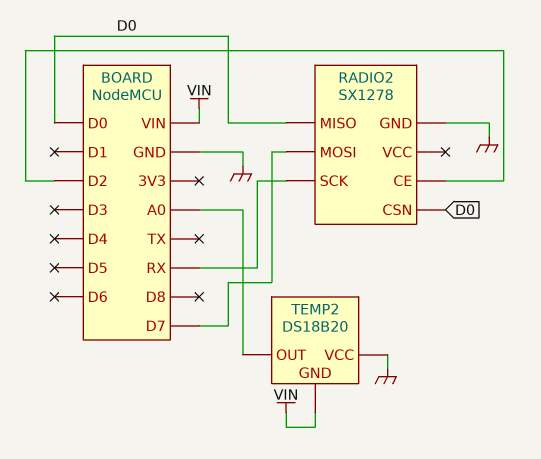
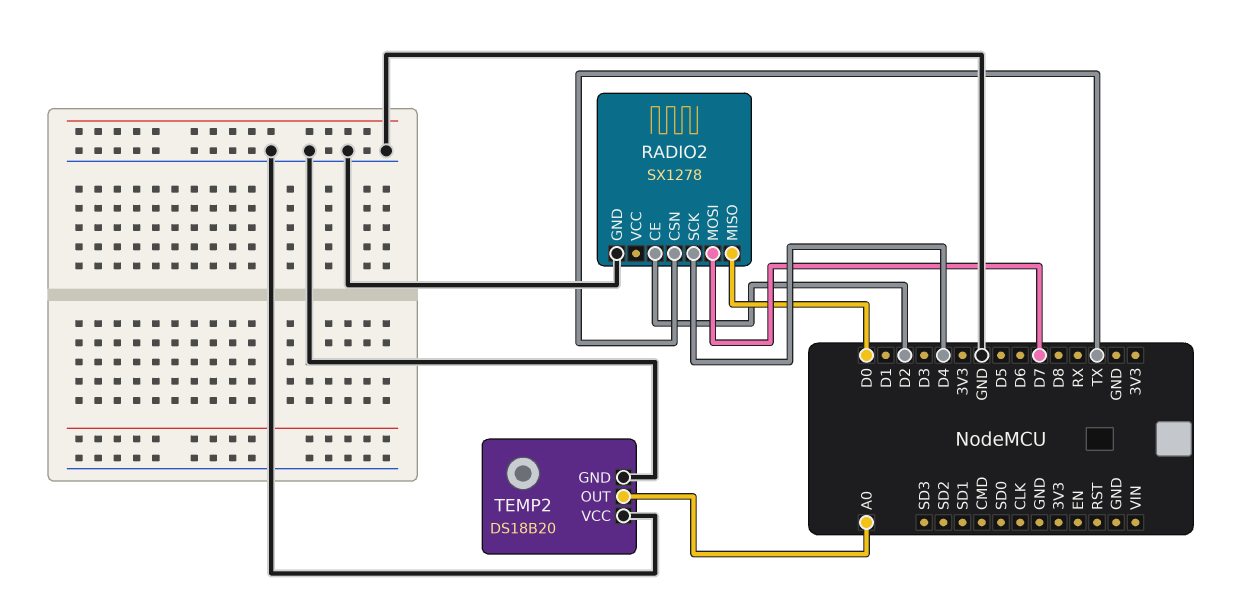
RADIO2 pin CSN: D0 -> TX
RADIO2 pin SCK: RX -> D4
TEMP2 pin GND: VIN -> GND

